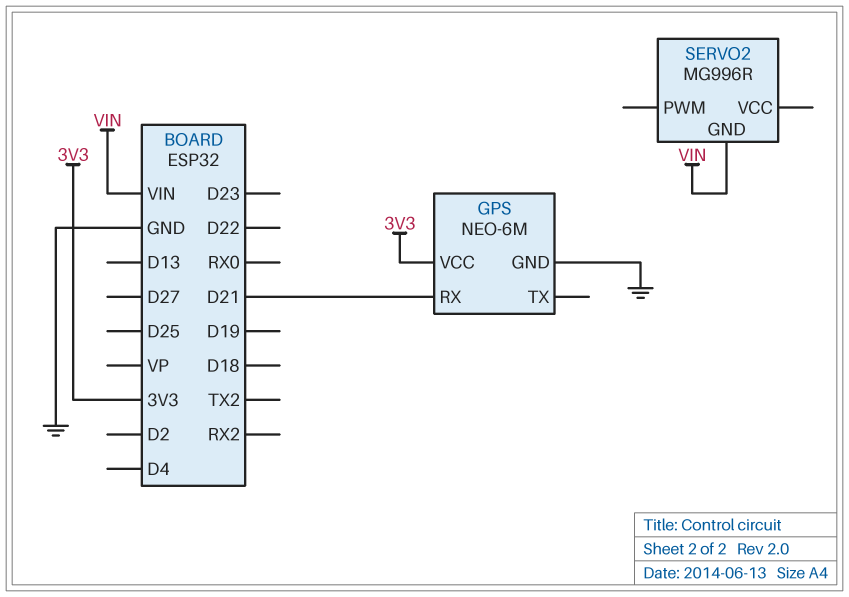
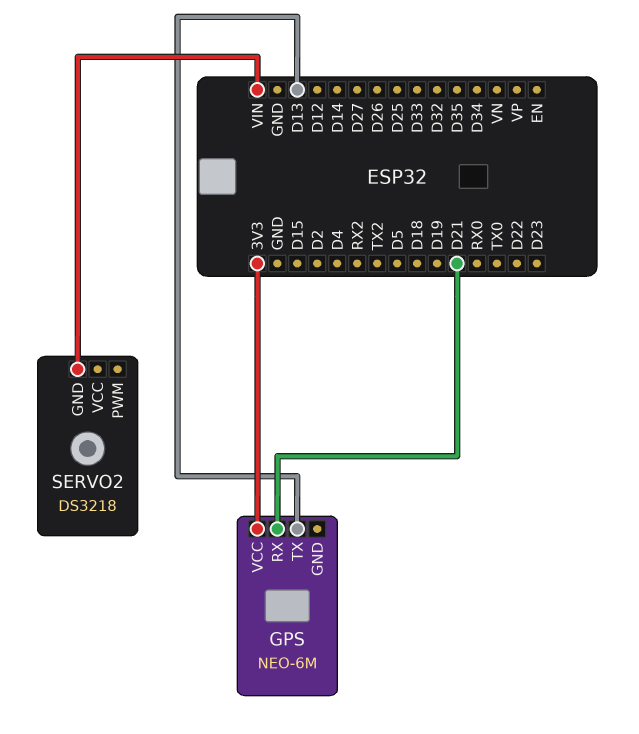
GPS pin GND: GND -> none
GPS pin TX: none -> D13
SERVO2: MG996R -> DS3218

